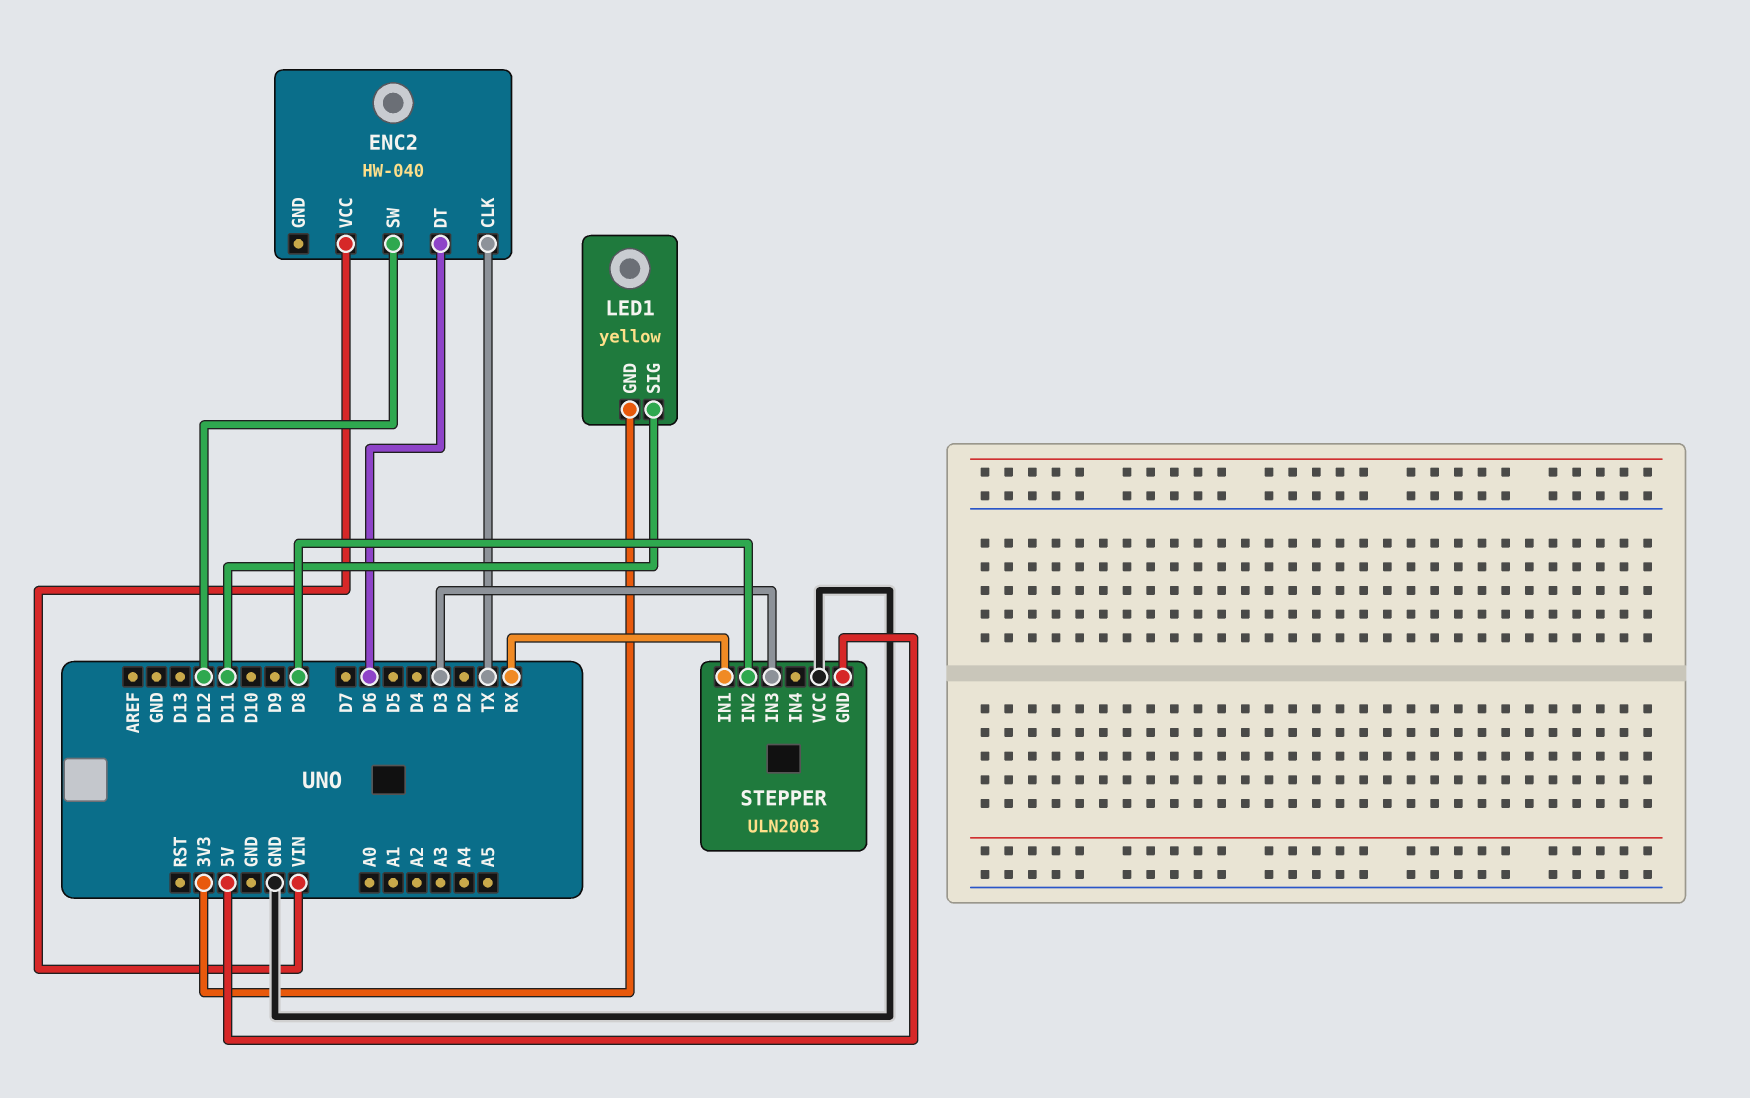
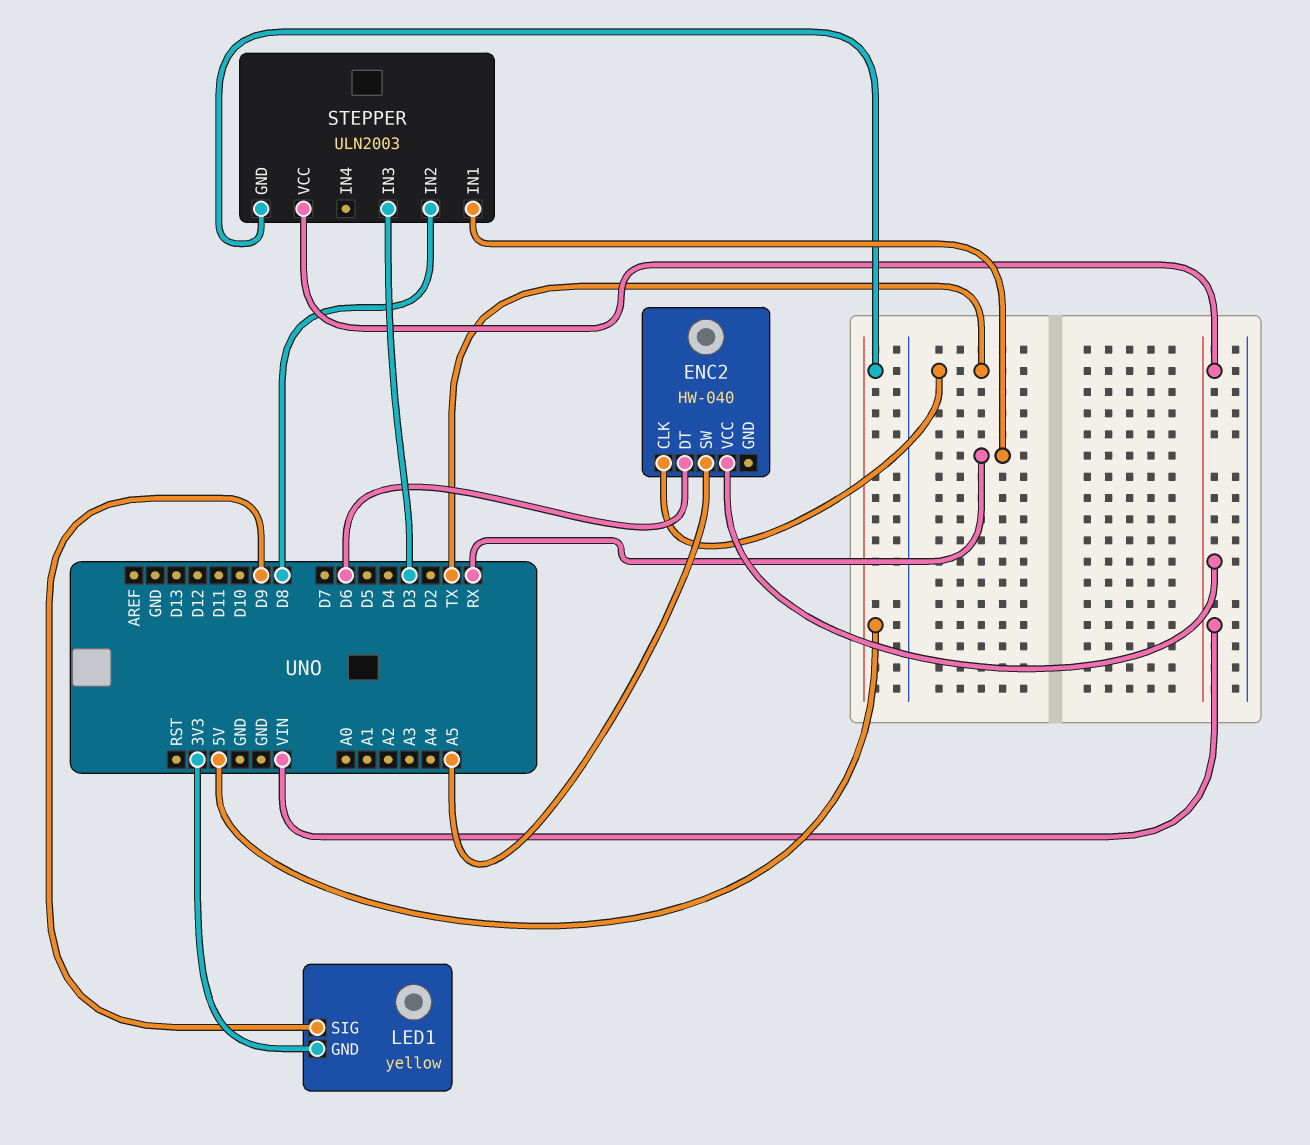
ENC2 pin SW: D12 -> A5
LED1 pin SIG: D11 -> D9
STEPPER pin VCC: GND -> VIN

